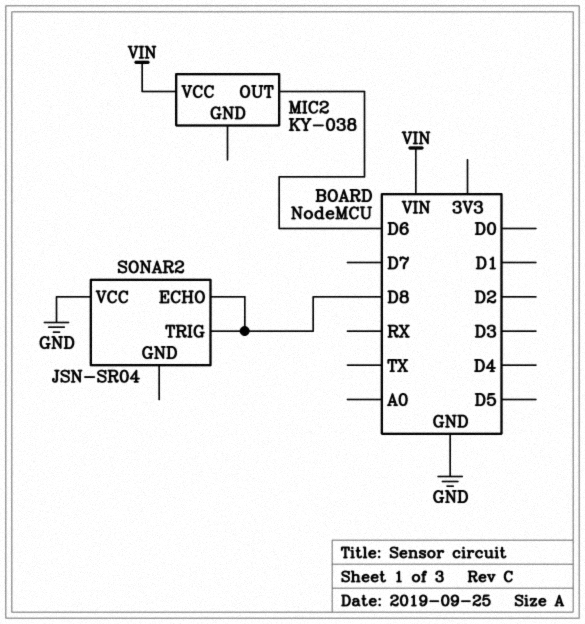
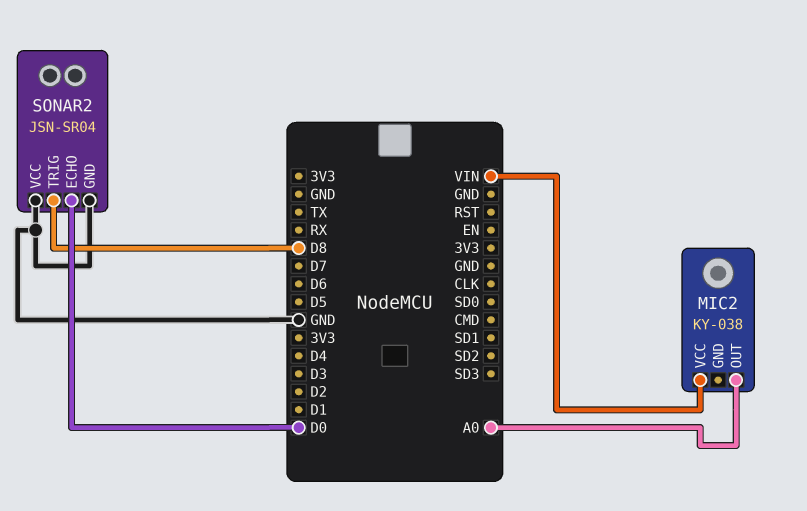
MIC2 pin OUT: D6 -> A0
SONAR2 pin ECHO: D8 -> D0
SONAR2 pin GND: none -> GND

